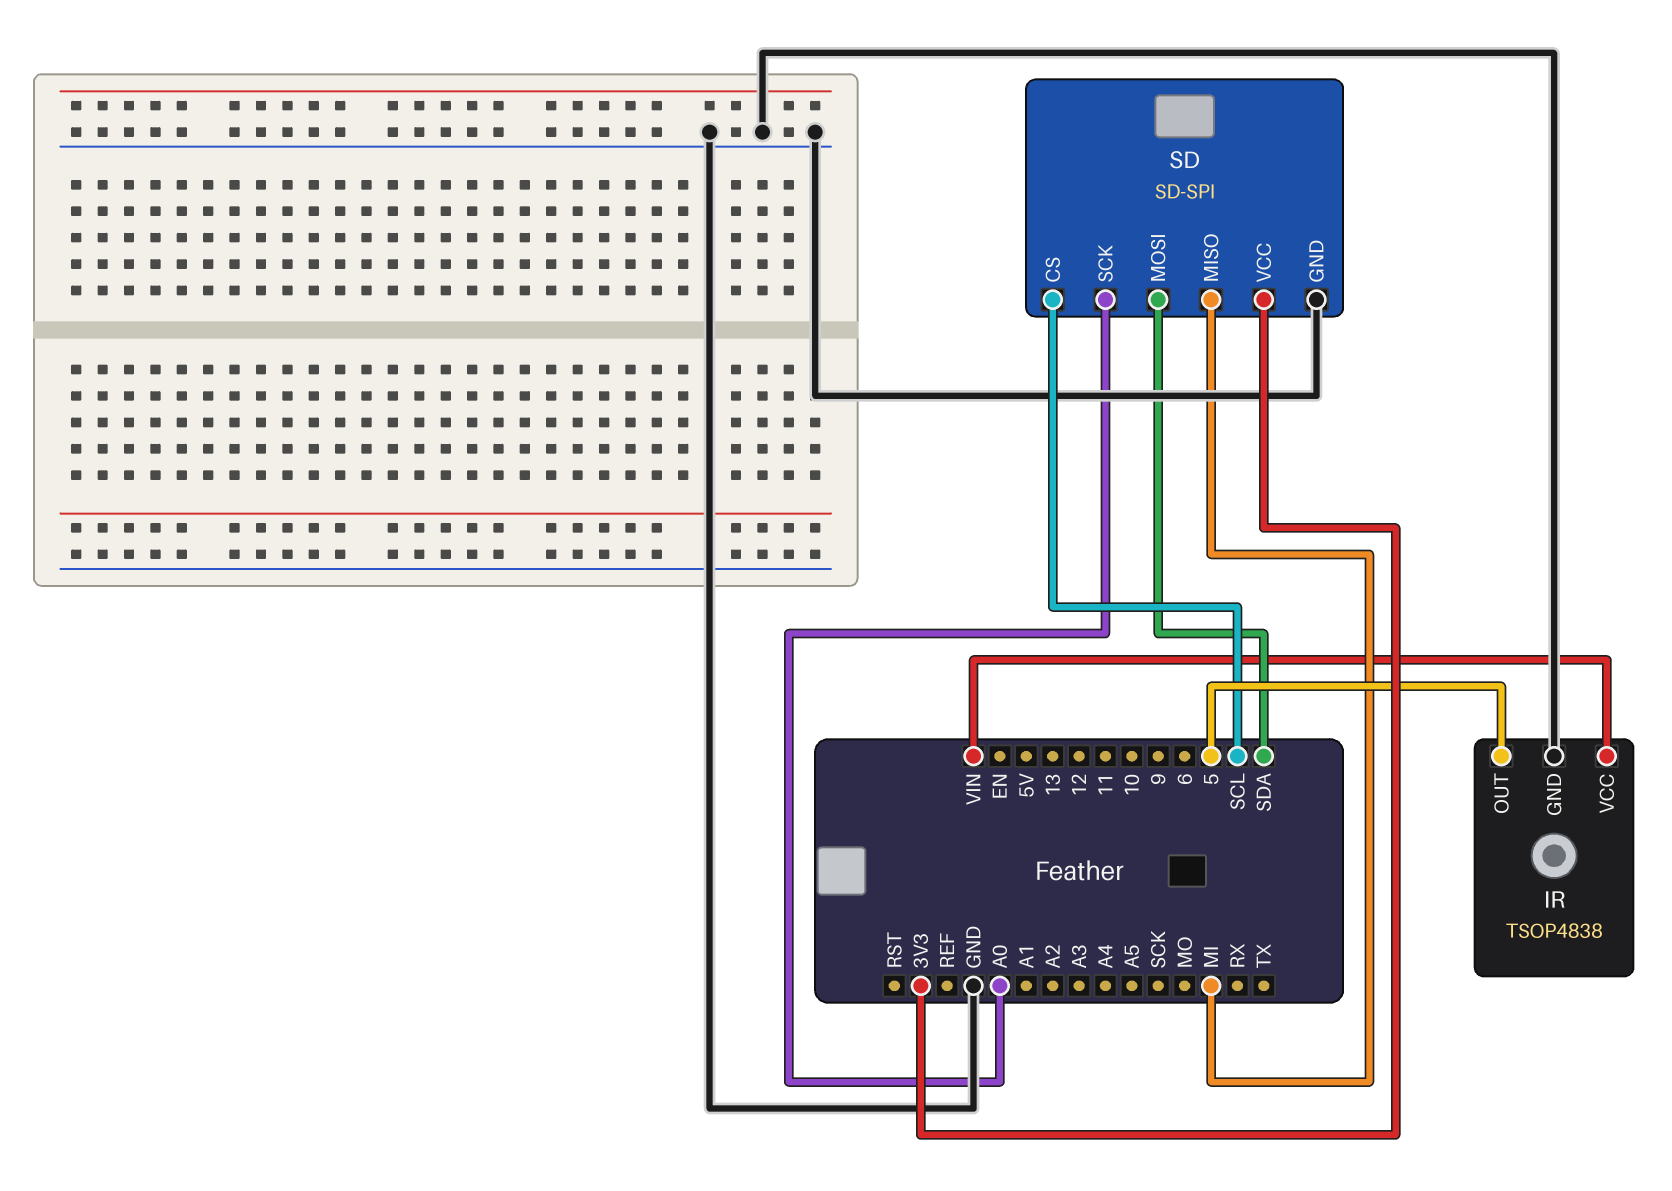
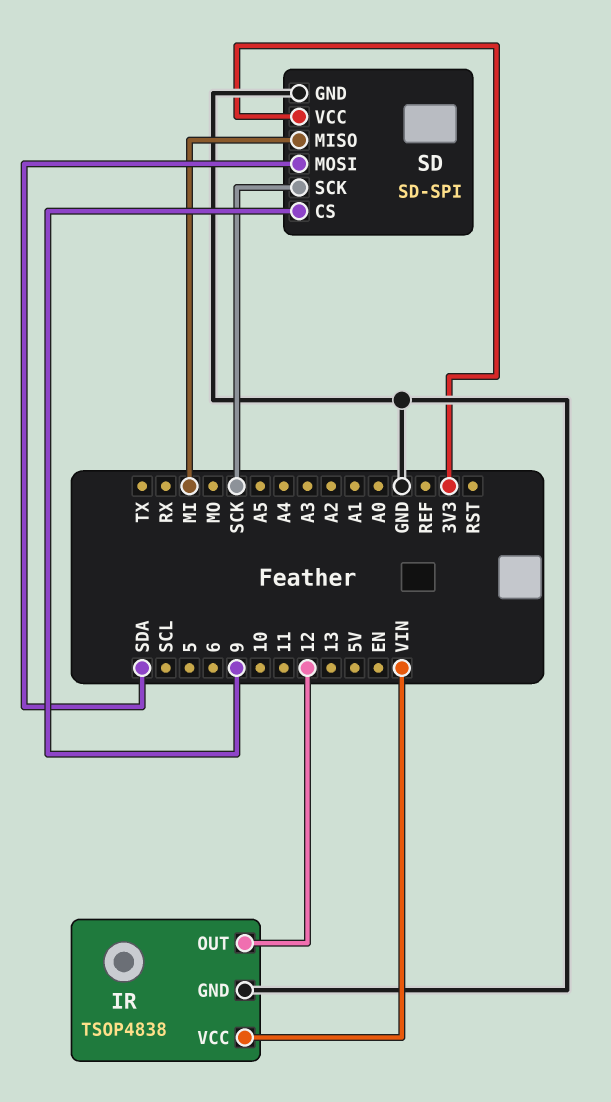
IR pin OUT: 5 -> 12
SD pin CS: SCL -> 9
SD pin SCK: A0 -> SCK

